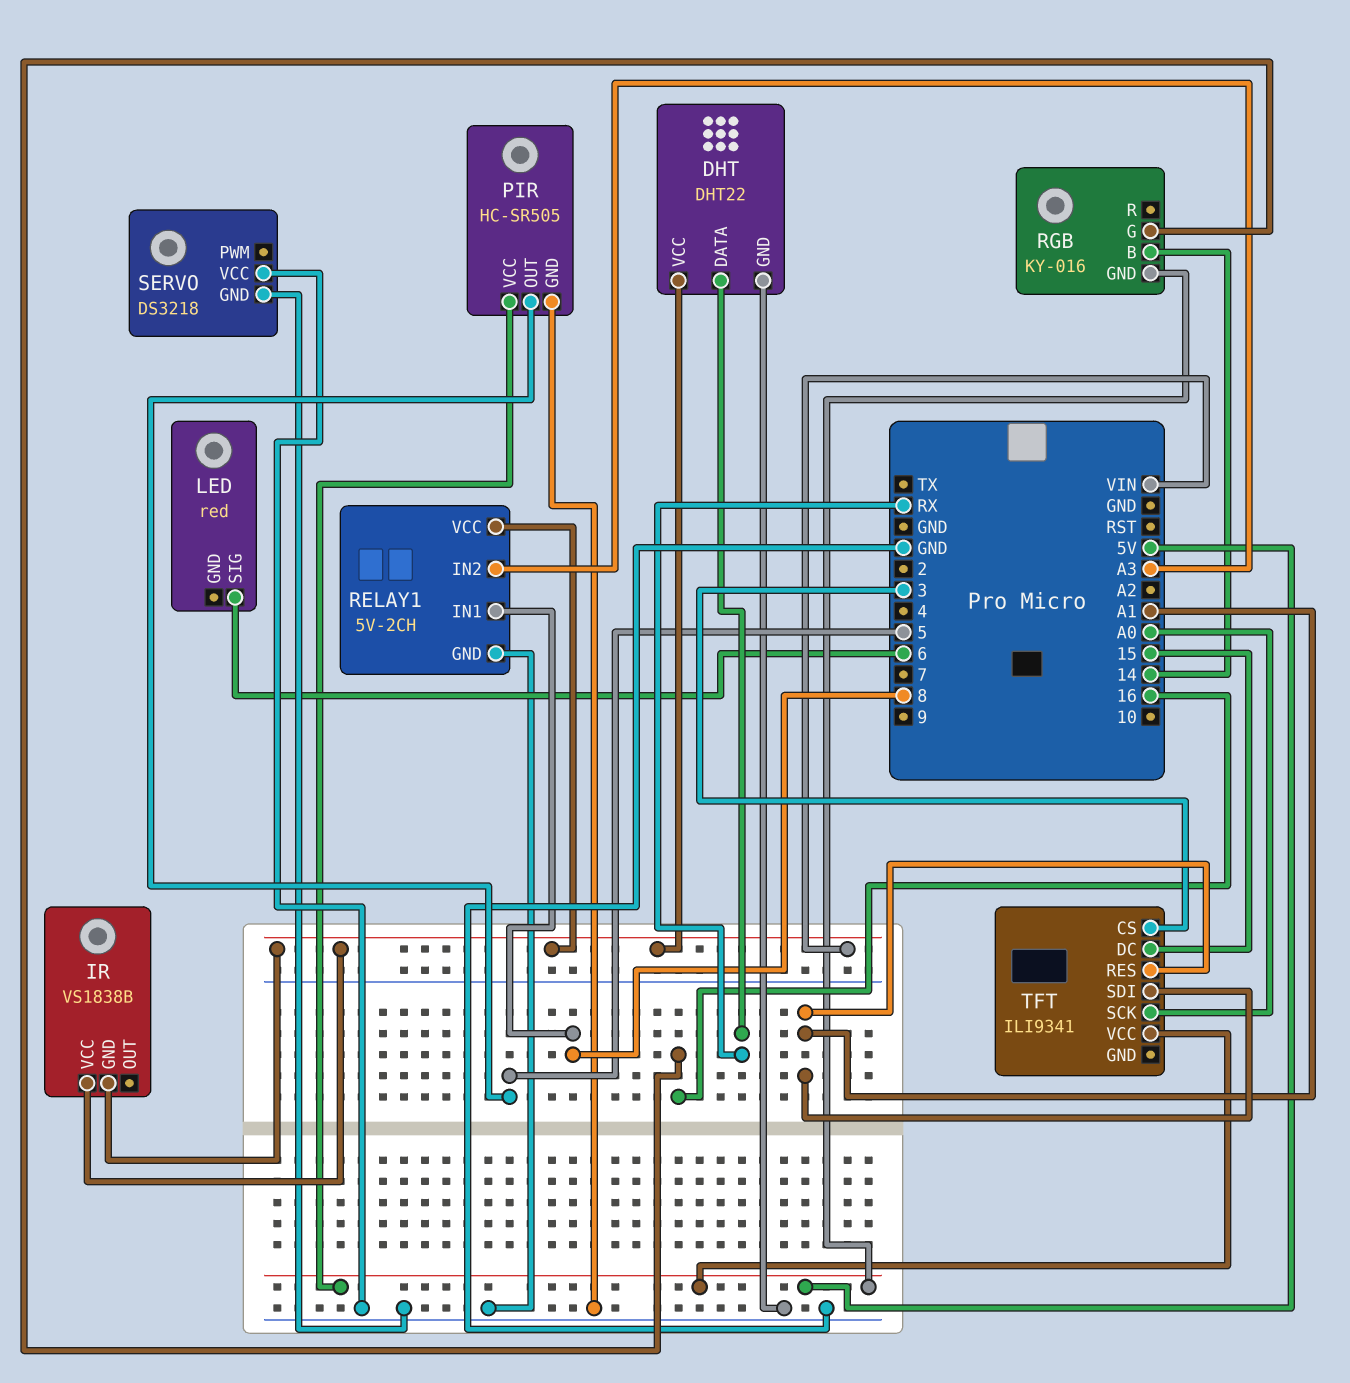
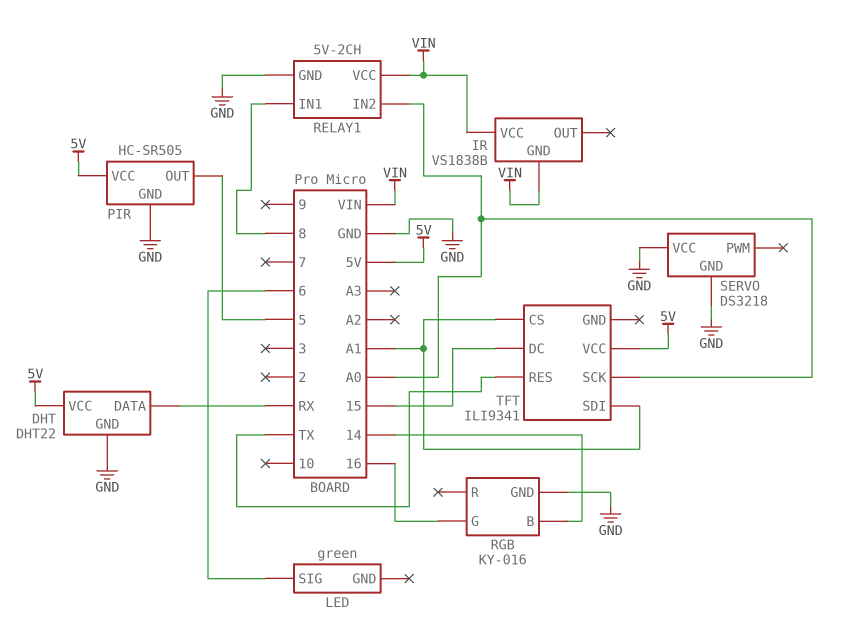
DHT pin VCC: VIN -> 5V
LED: red -> green
RELAY1 pin IN2: A3 -> A0
RGB pin GND: 5V -> GND
TFT pin CS: 3 -> A1
TFT pin RES: A1 -> TX

